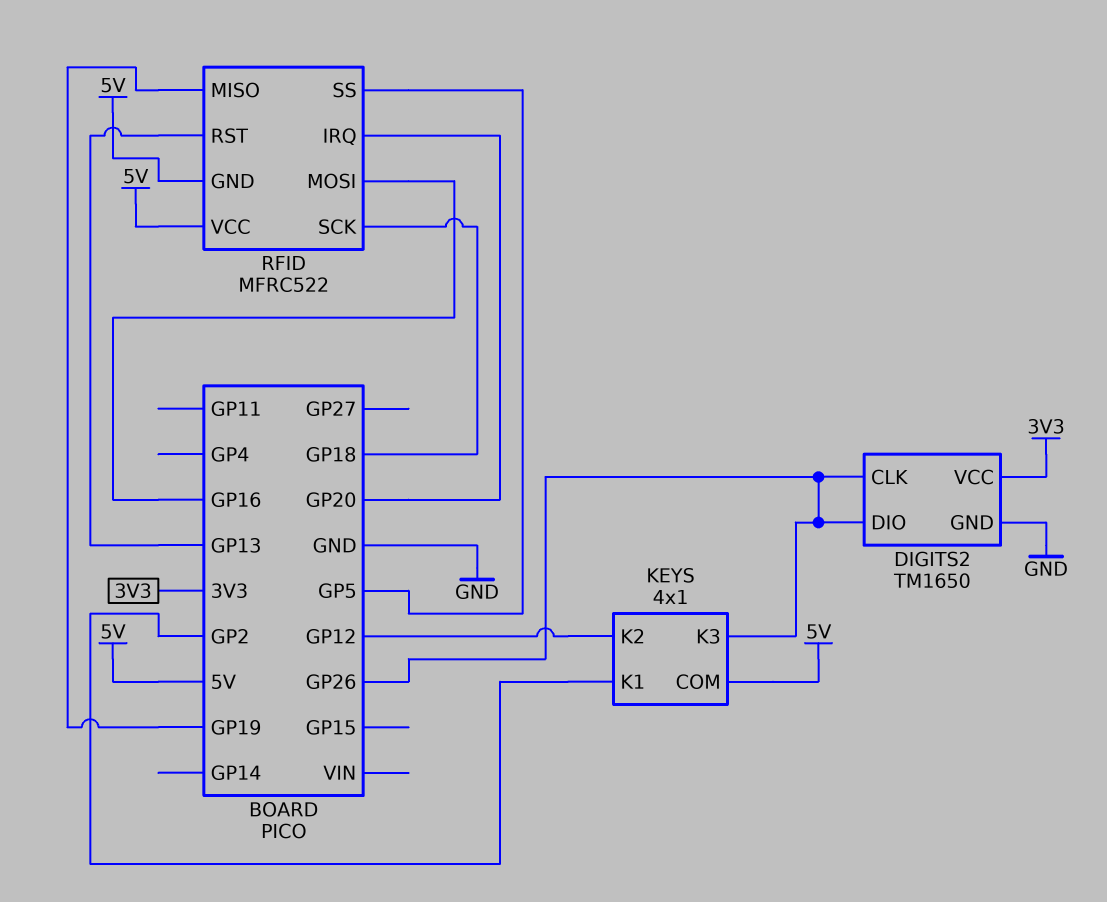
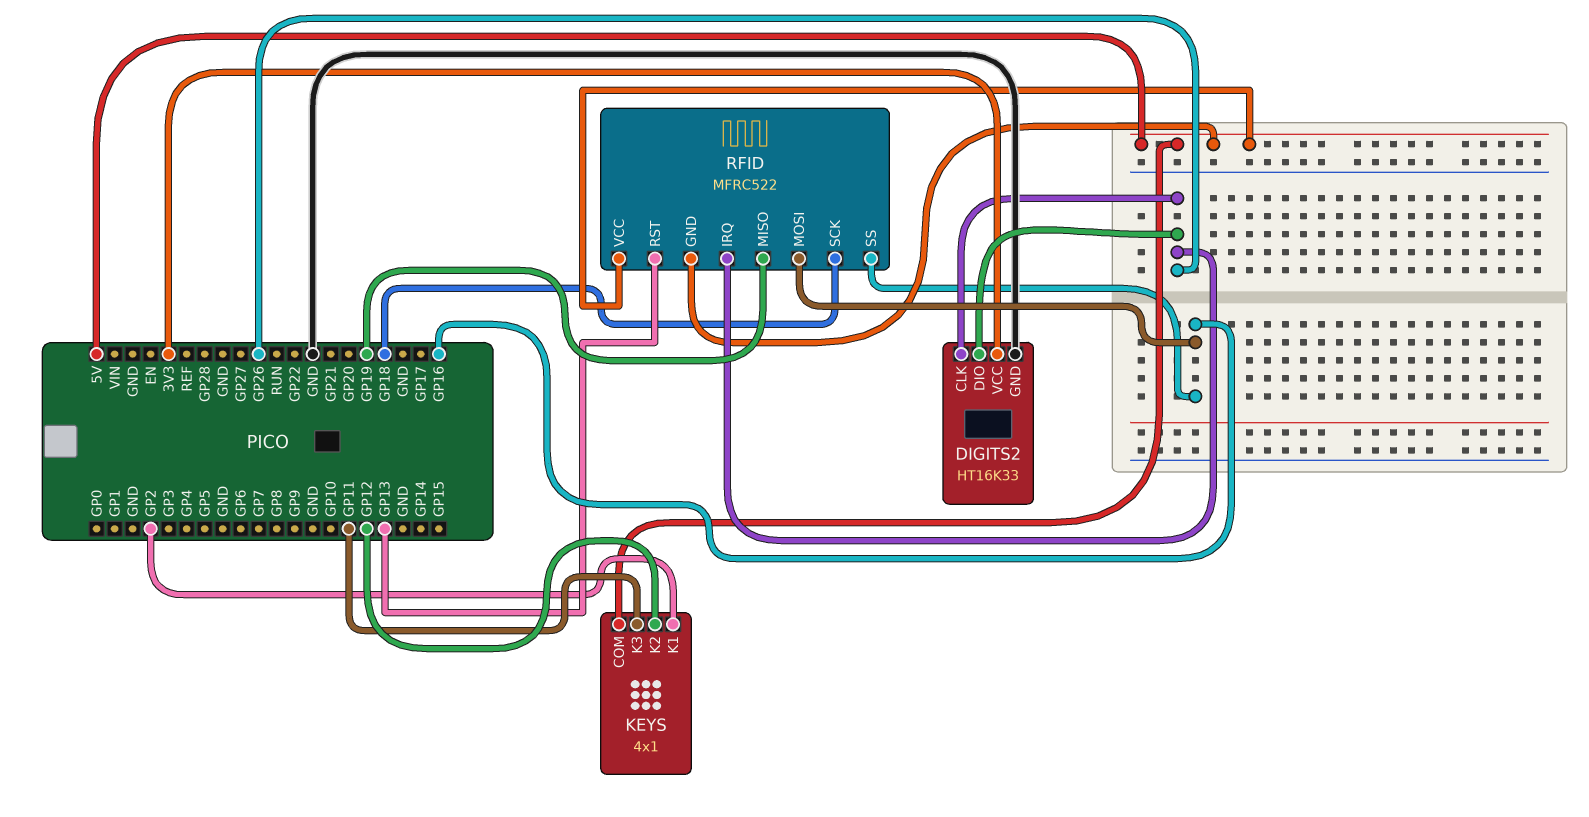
DIGITS2: TM1650 -> HT16K33
KEYS pin K3: GP26 -> GP11
RFID pin IRQ: GP20 -> GP26
RFID pin SS: GP5 -> GP16

